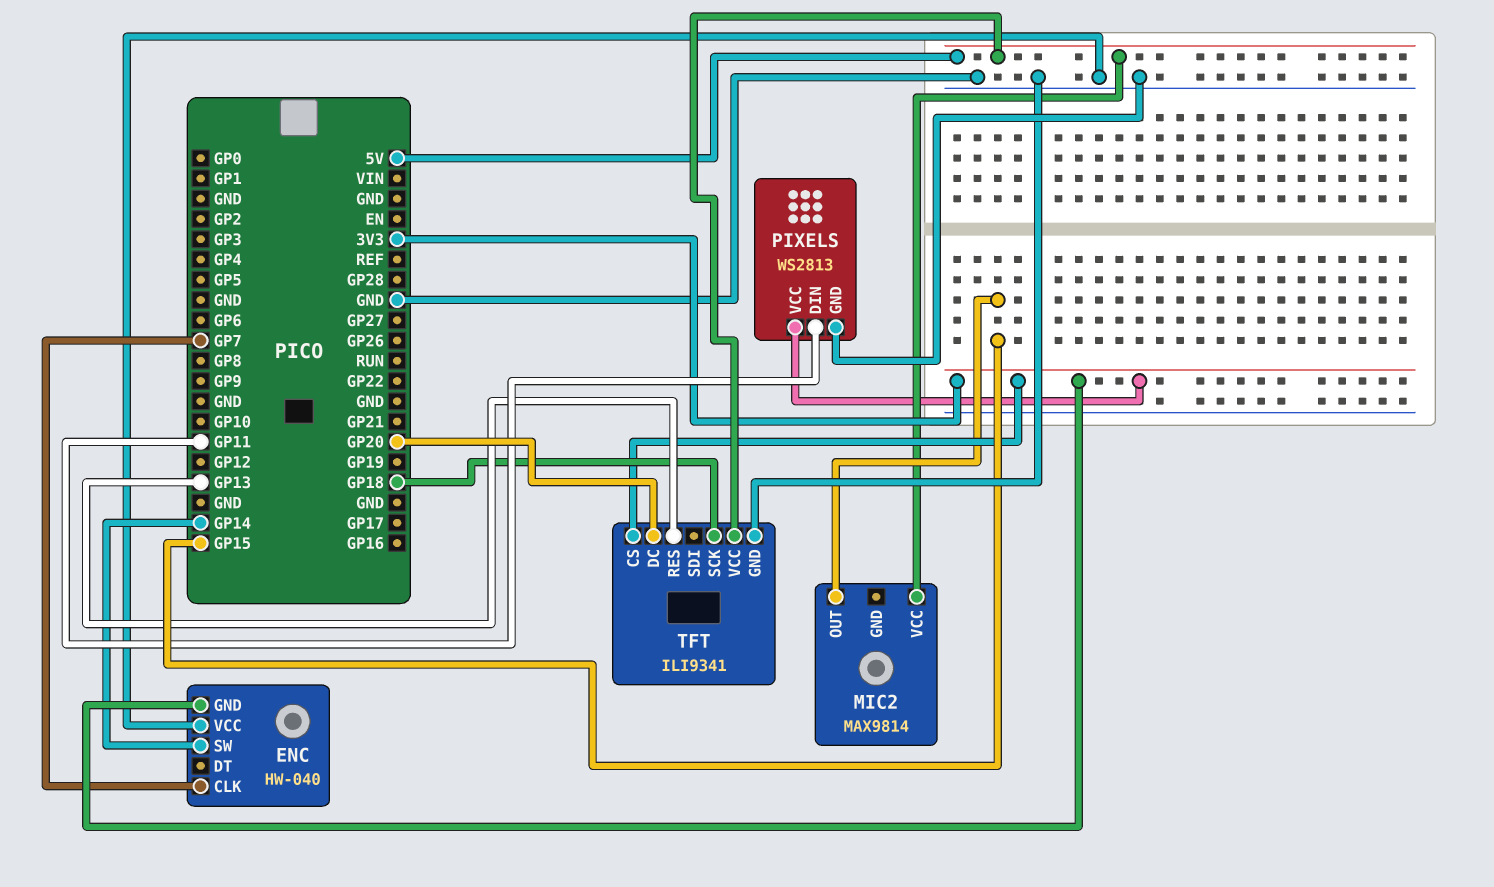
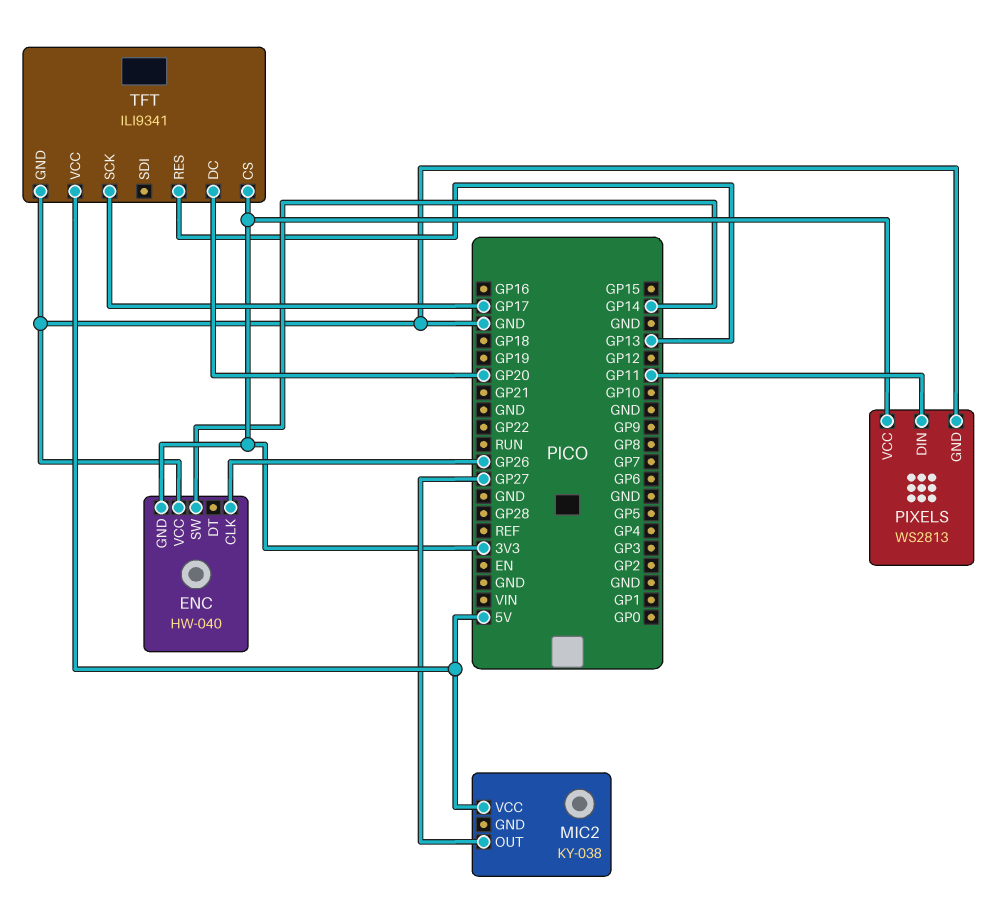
ENC pin CLK: GP7 -> GP26
MIC2: MAX9814 -> KY-038
MIC2 pin OUT: GP15 -> GP27
TFT pin SCK: GP18 -> GP17

